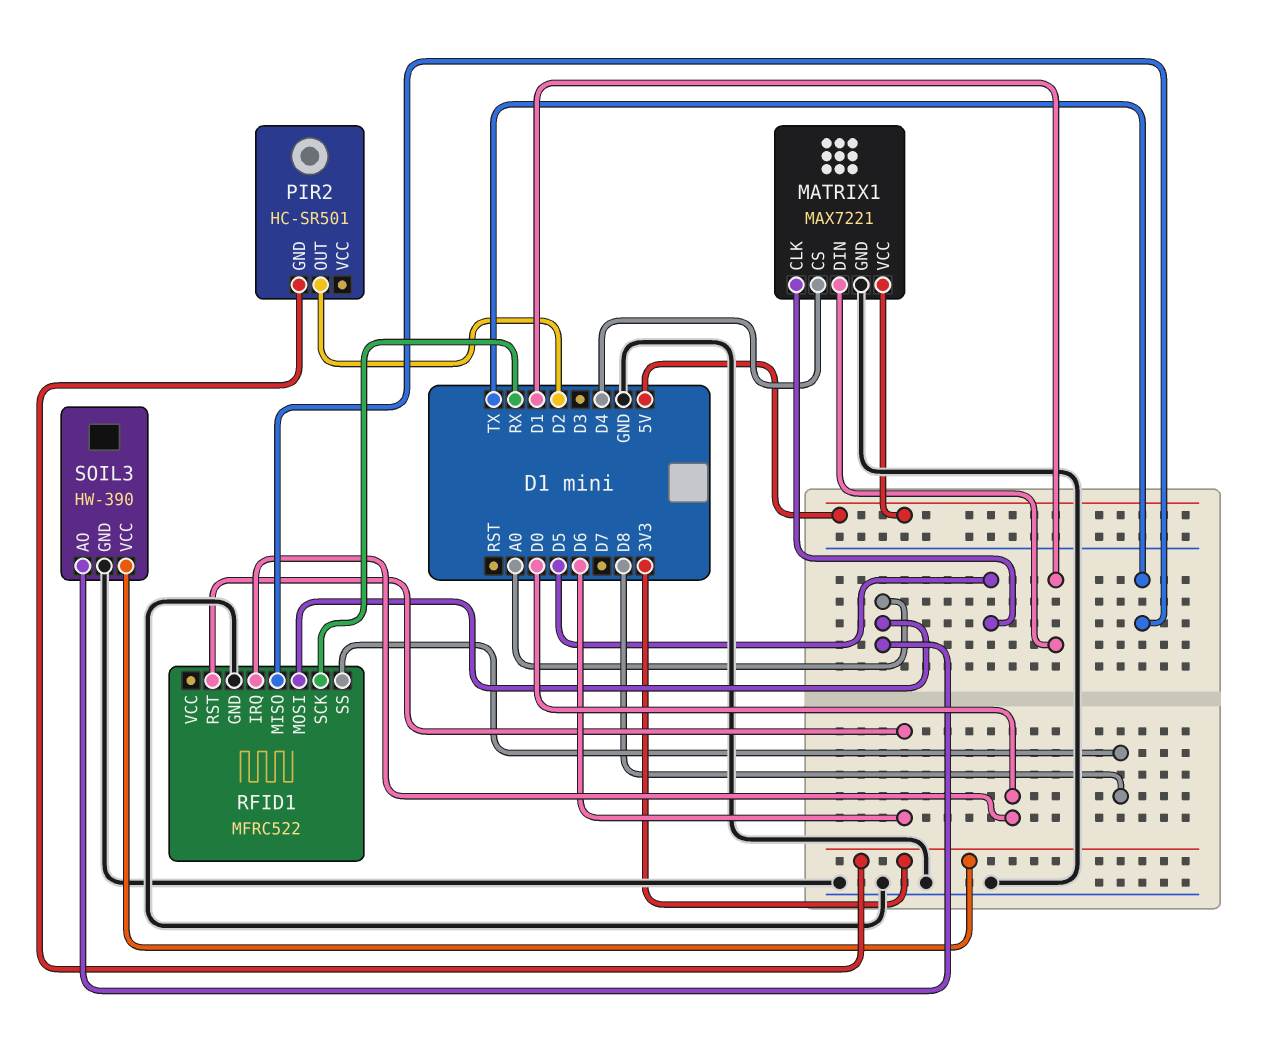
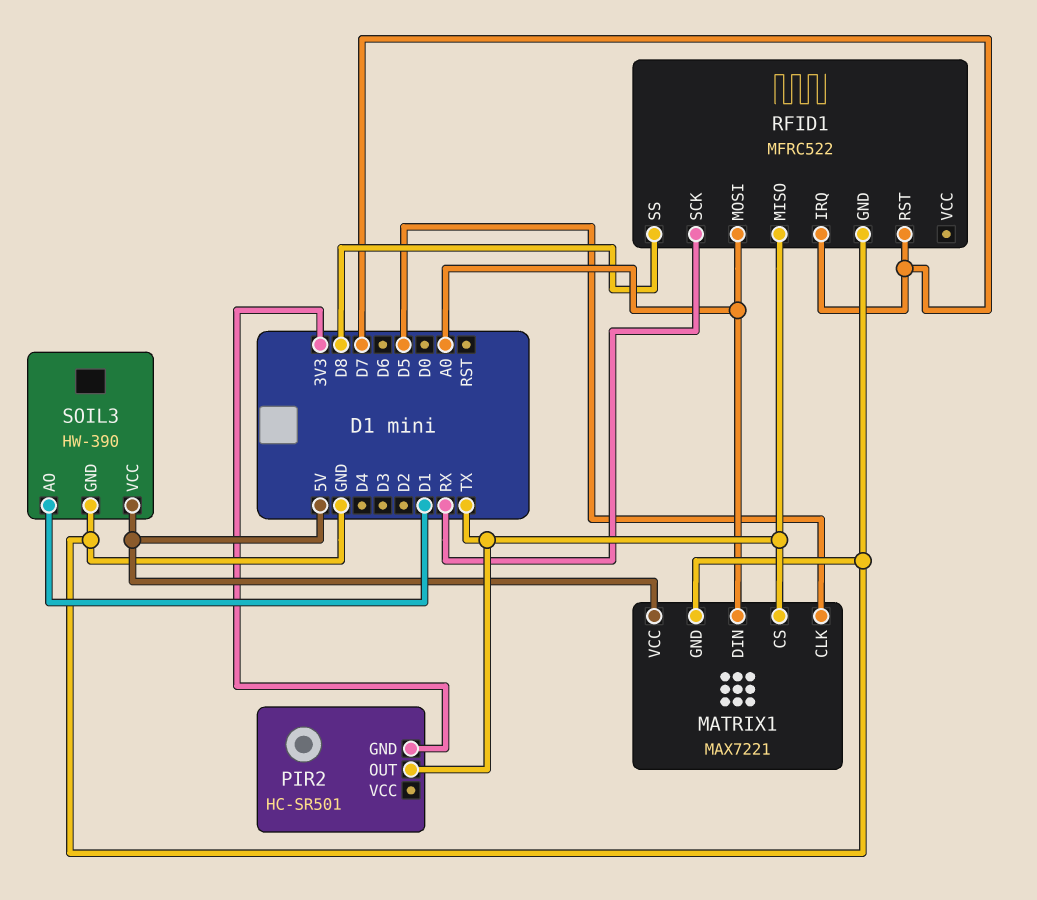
MATRIX1 pin CS: D4 -> TX
MATRIX1 pin DIN: D1 -> A0
PIR2 pin OUT: D2 -> TX
RFID1 pin IRQ: D0 -> D7
RFID1 pin RST: D6 -> D7
SOIL3 pin AO: A0 -> D1
SOIL3 pin VCC: 3V3 -> 5V

